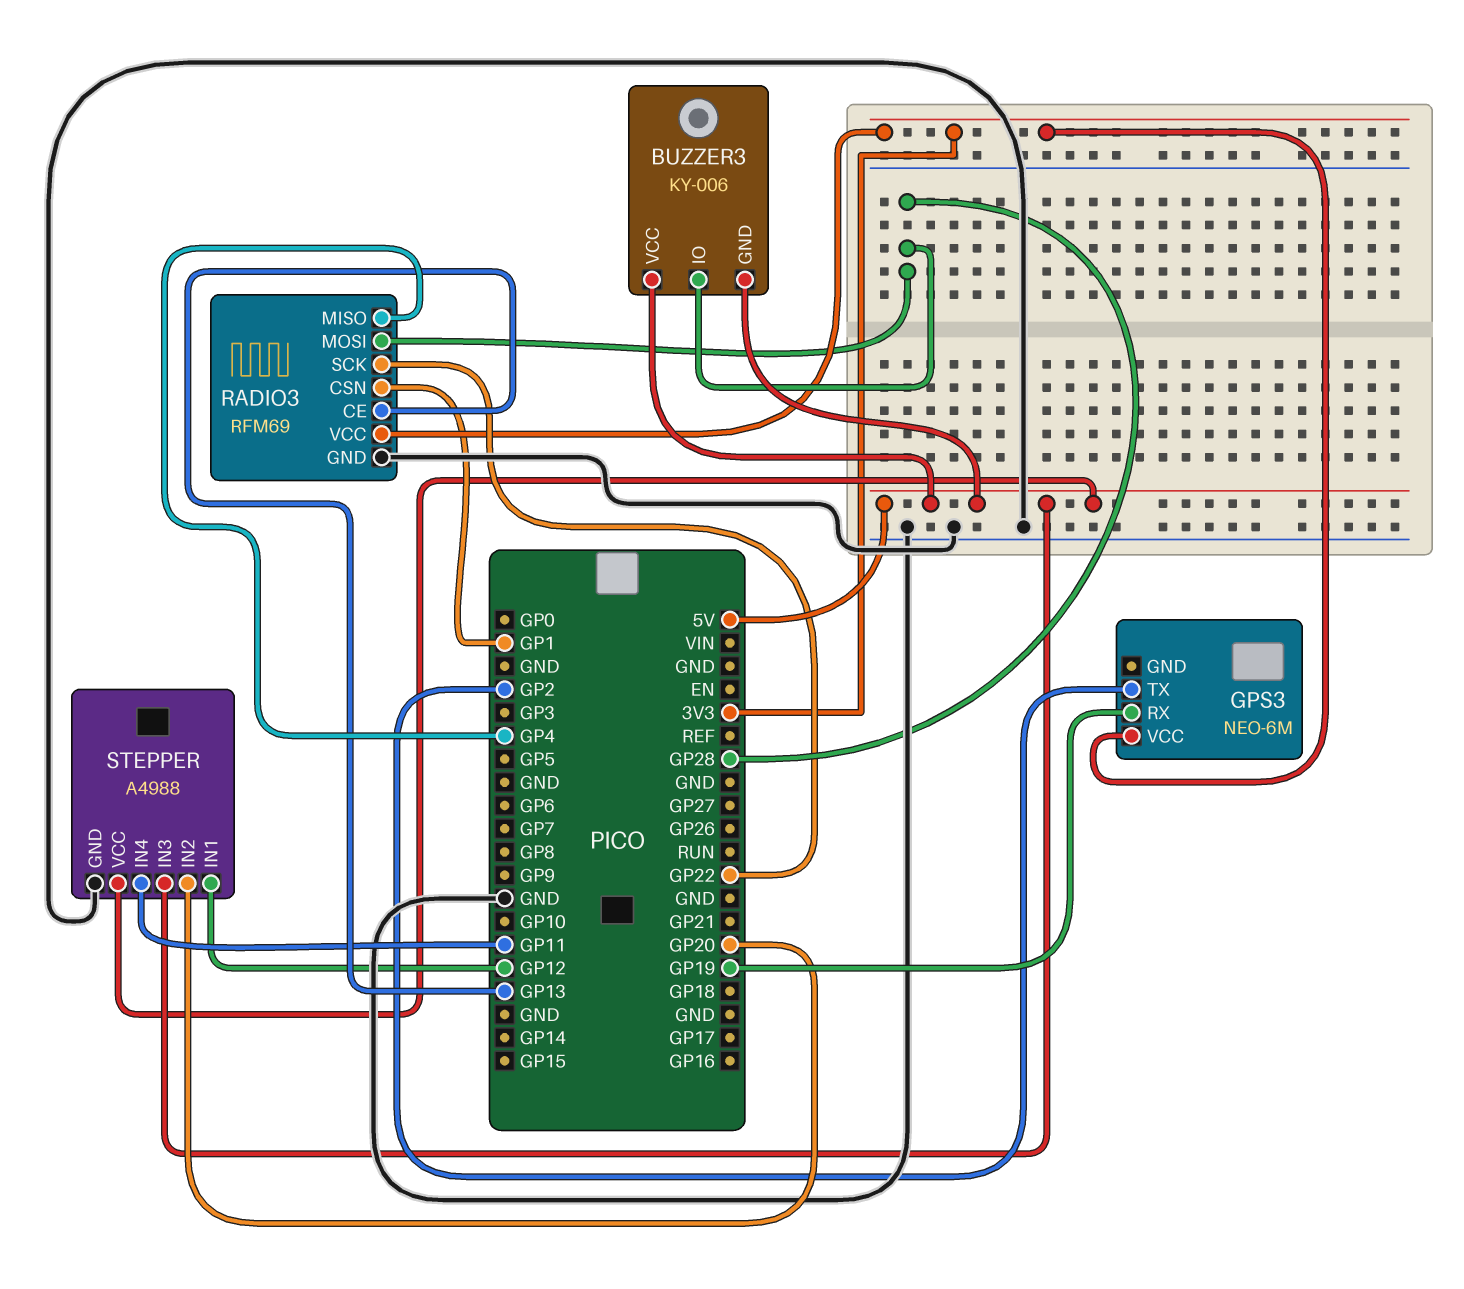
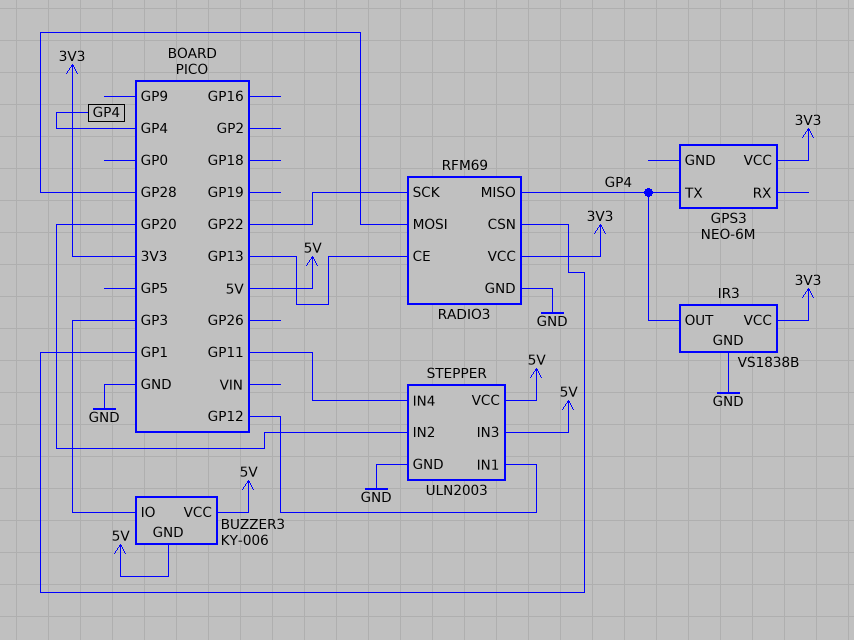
BUZZER3 pin IO: GP28 -> GP3
GPS3 pin RX: GP19 -> none
GPS3 pin TX: GP2 -> GP4
IR3: none -> VS1838B
IR3 pin GND: none -> GND
IR3 pin OUT: none -> GP4
IR3 pin VCC: none -> 3V3
STEPPER: A4988 -> ULN2003

